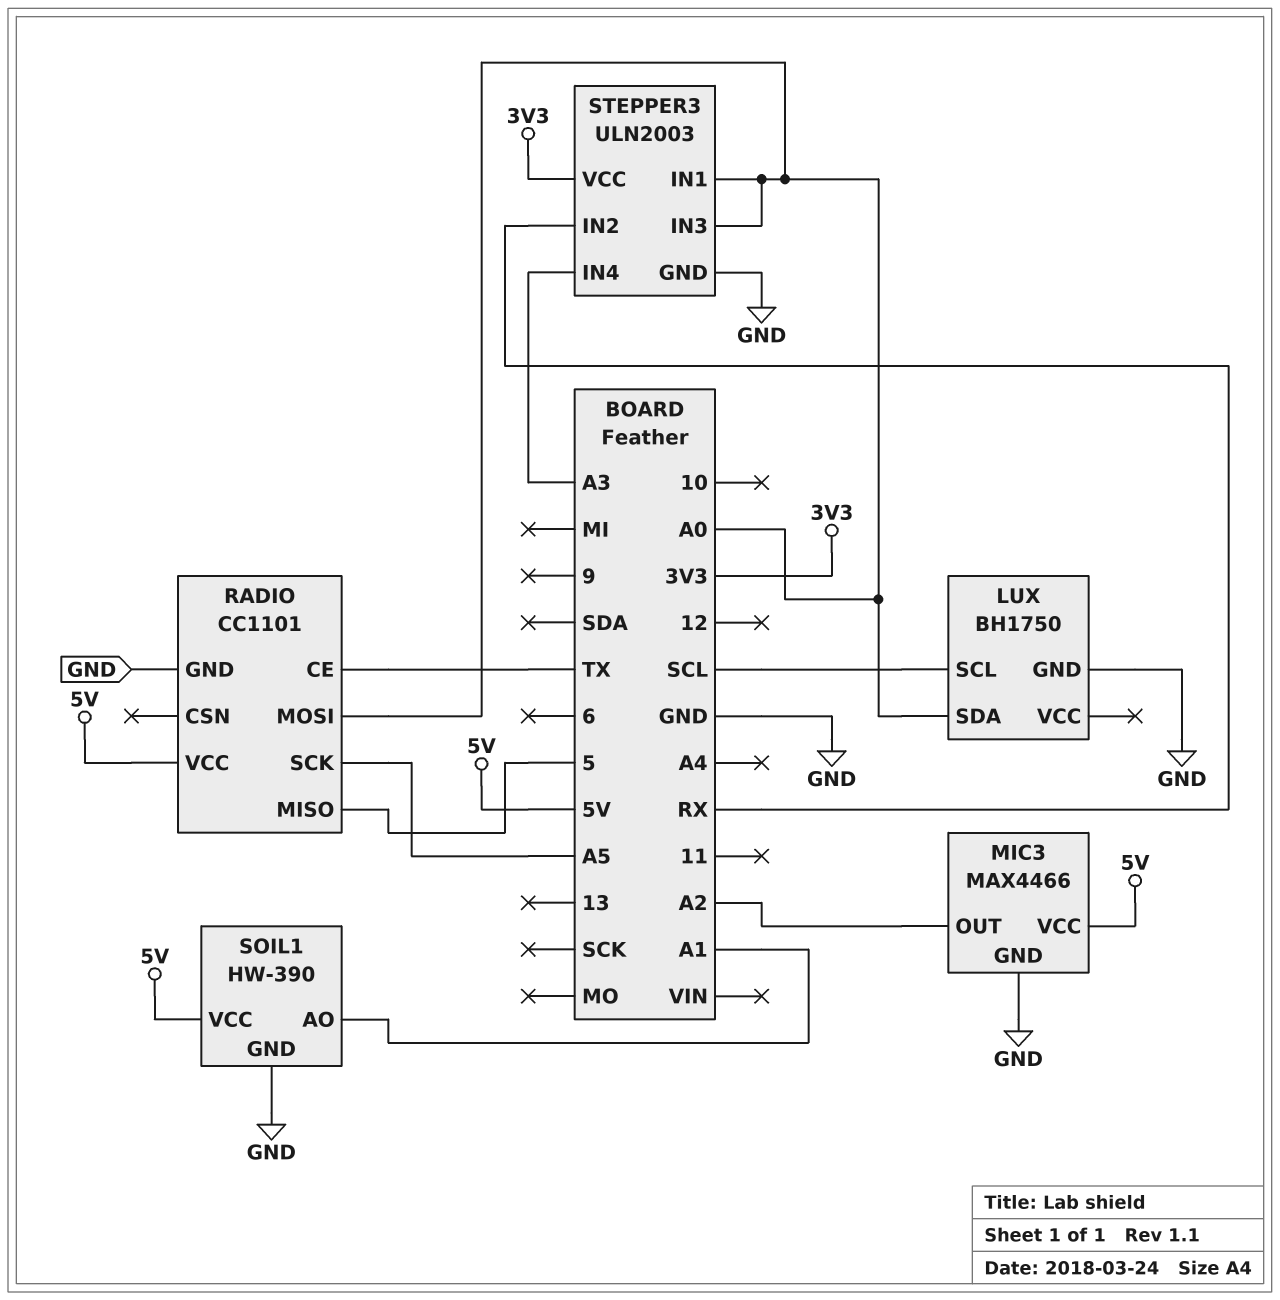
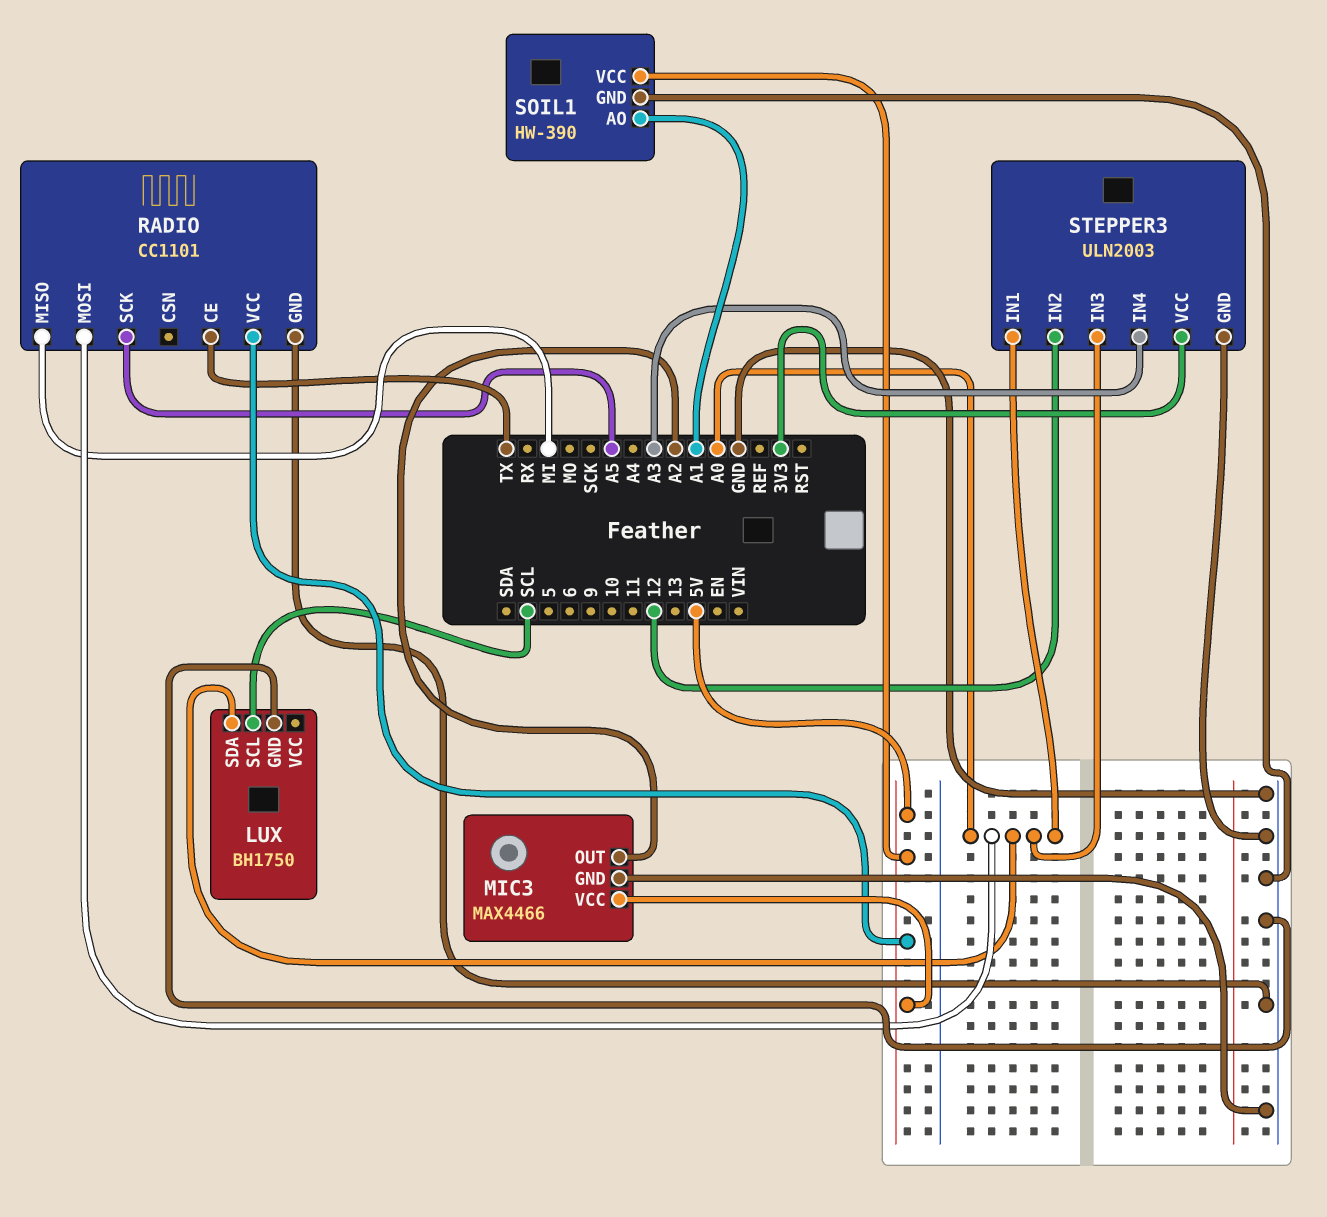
RADIO pin MISO: 5 -> MI
STEPPER3 pin IN2: RX -> 12

